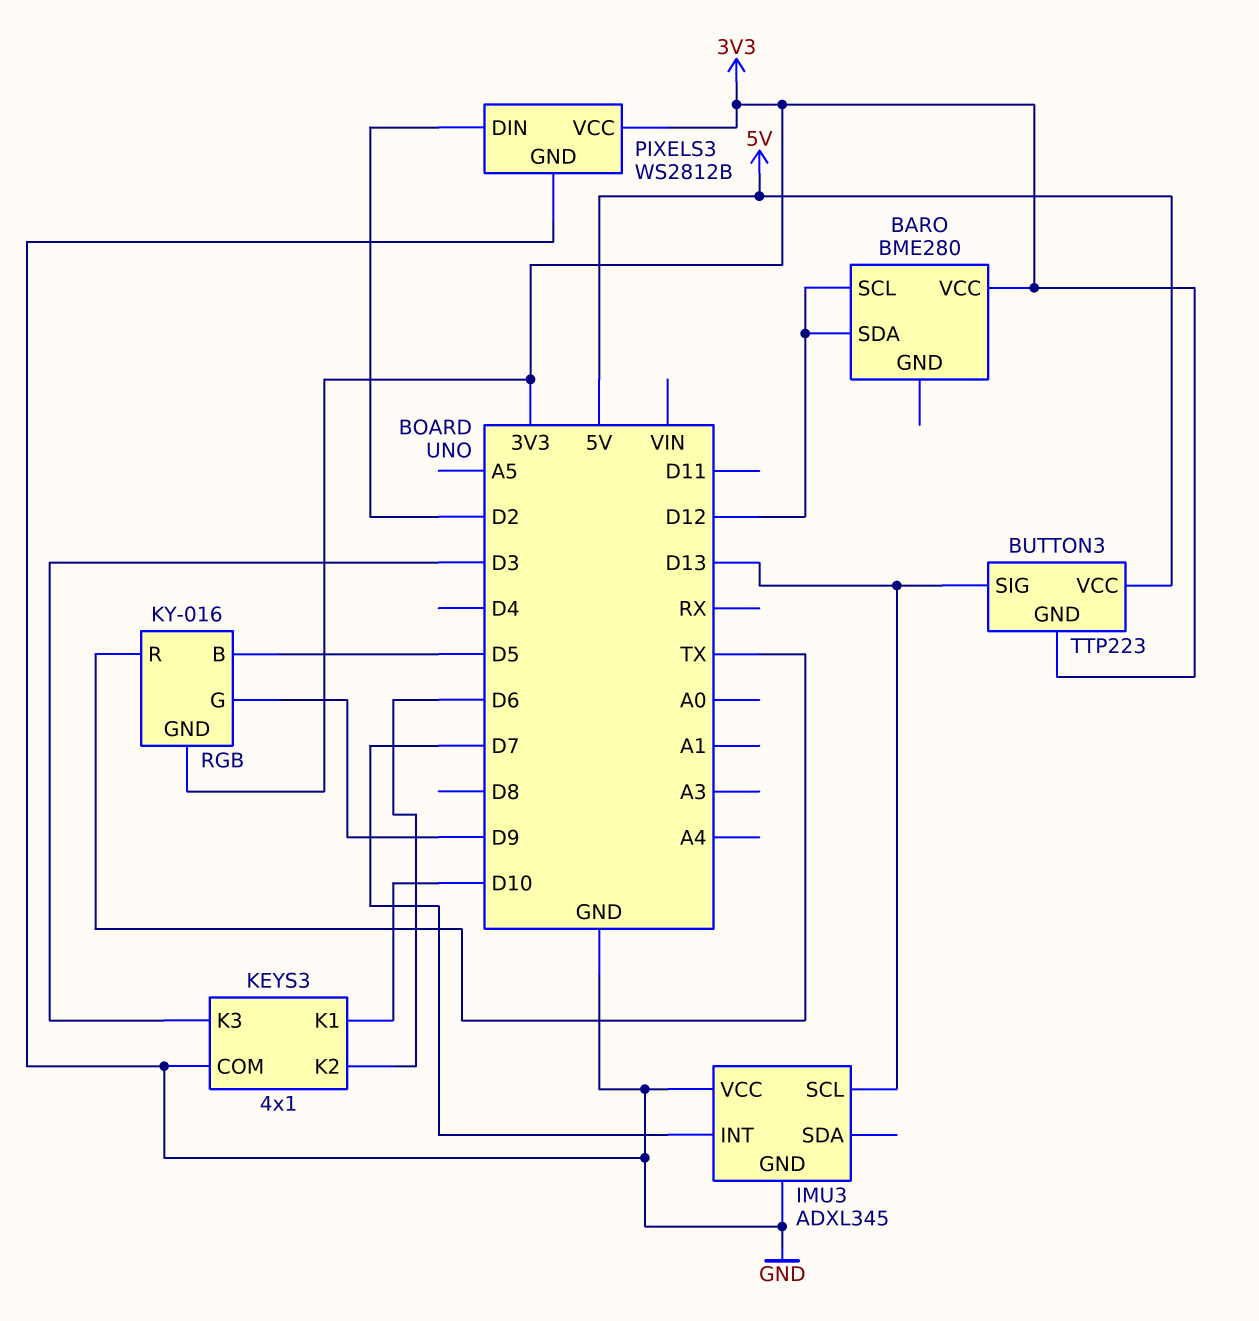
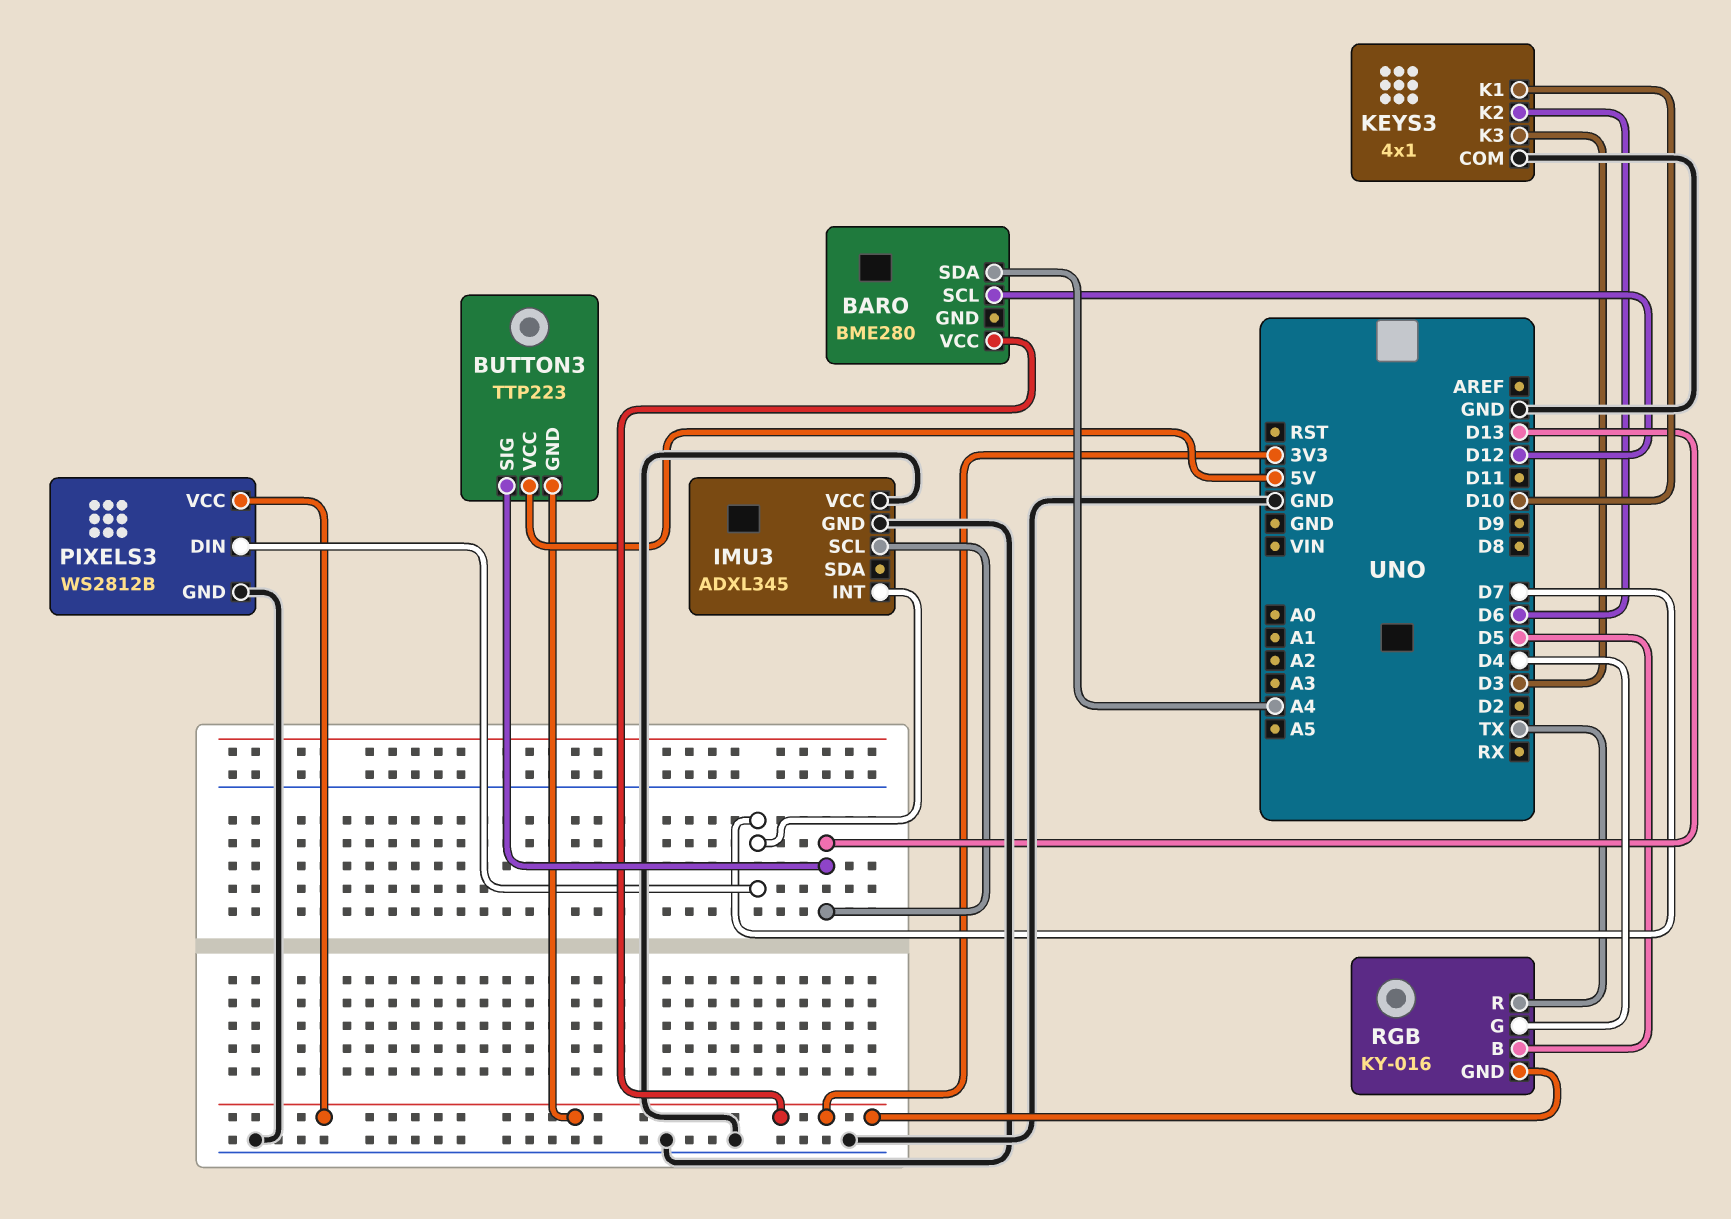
BARO pin SDA: D12 -> A4
PIXELS3 pin DIN: D2 -> D7
RGB pin G: D9 -> D4

